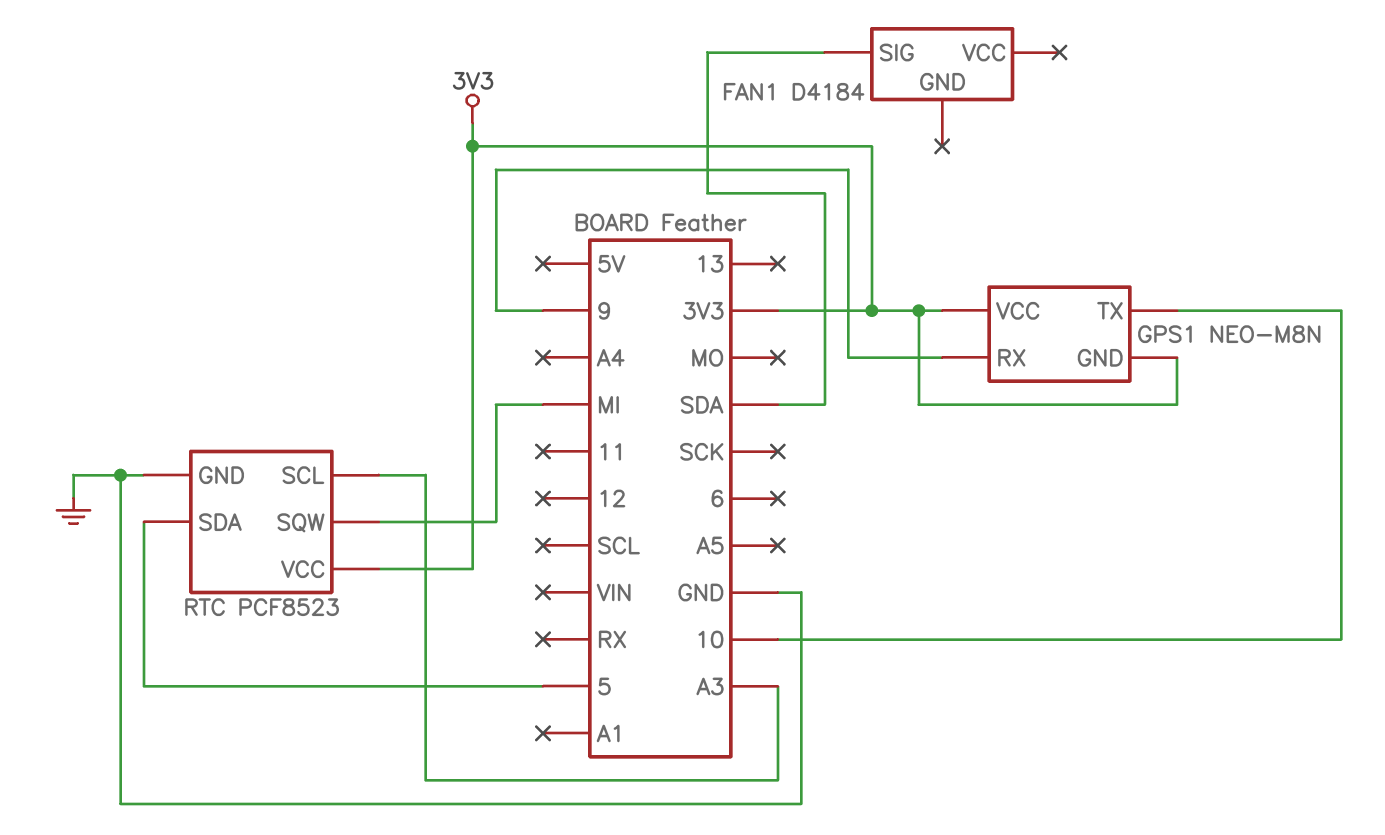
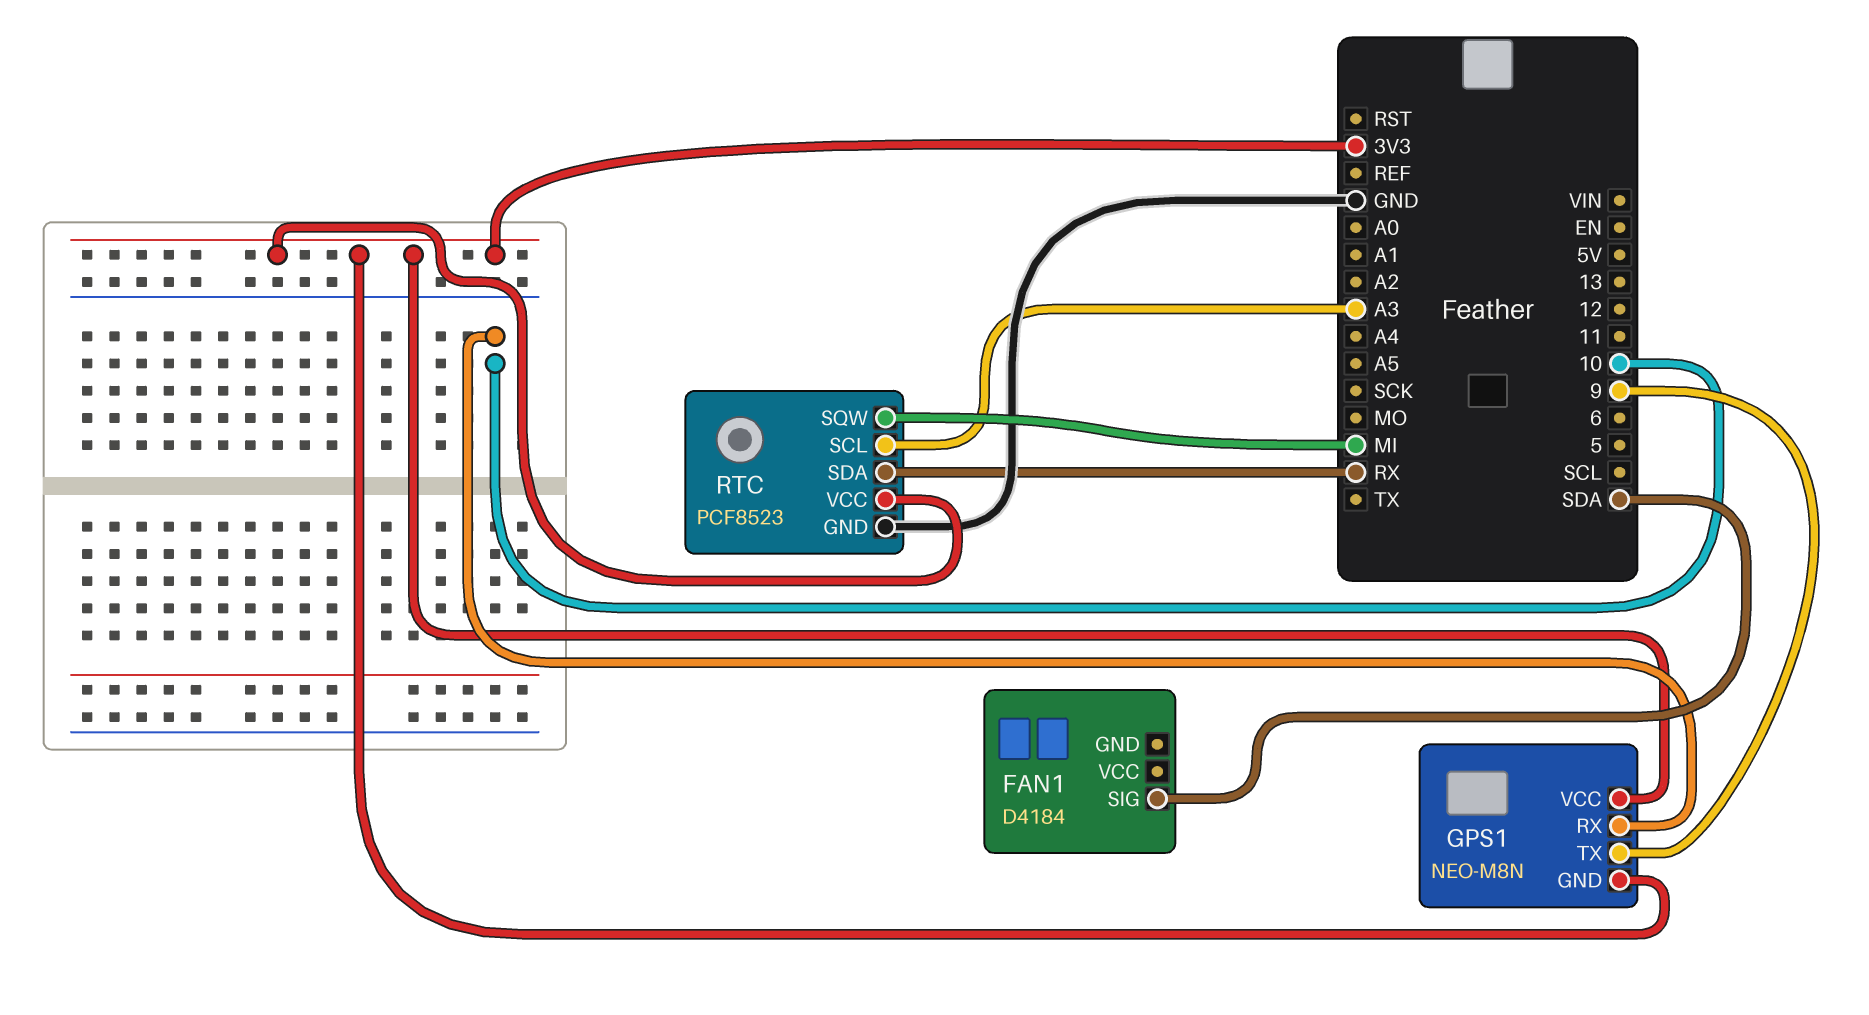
GPS1 pin RX: 9 -> 10
GPS1 pin TX: 10 -> 9
RTC pin SDA: 5 -> RX

